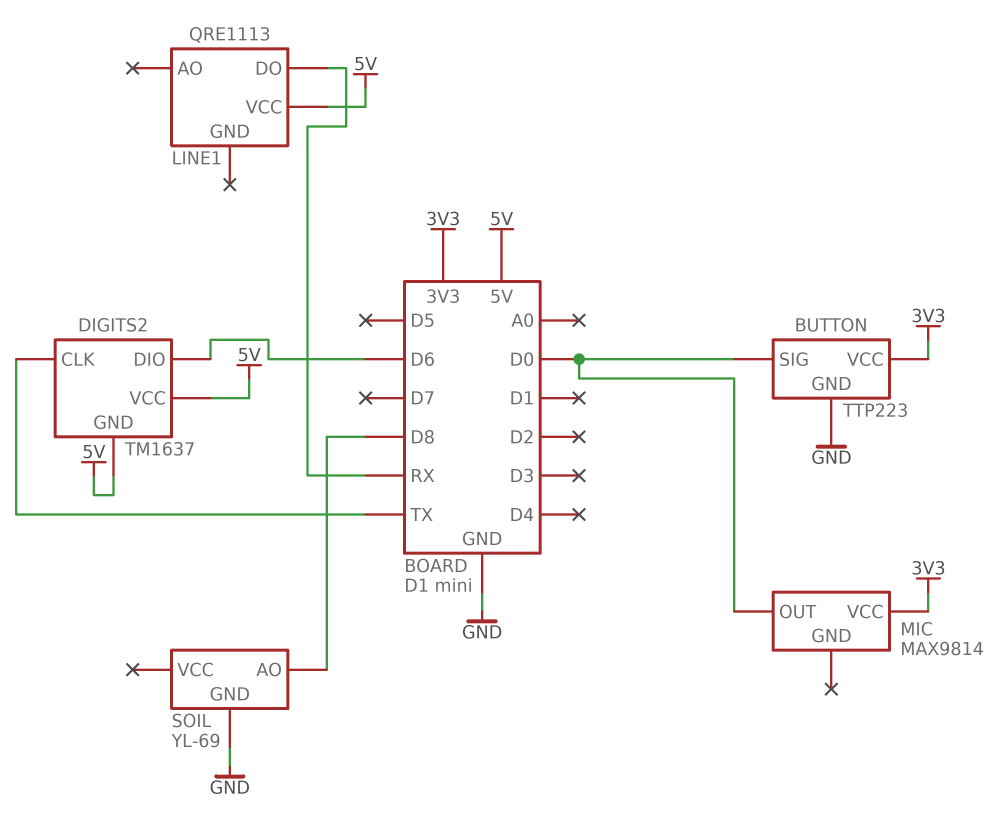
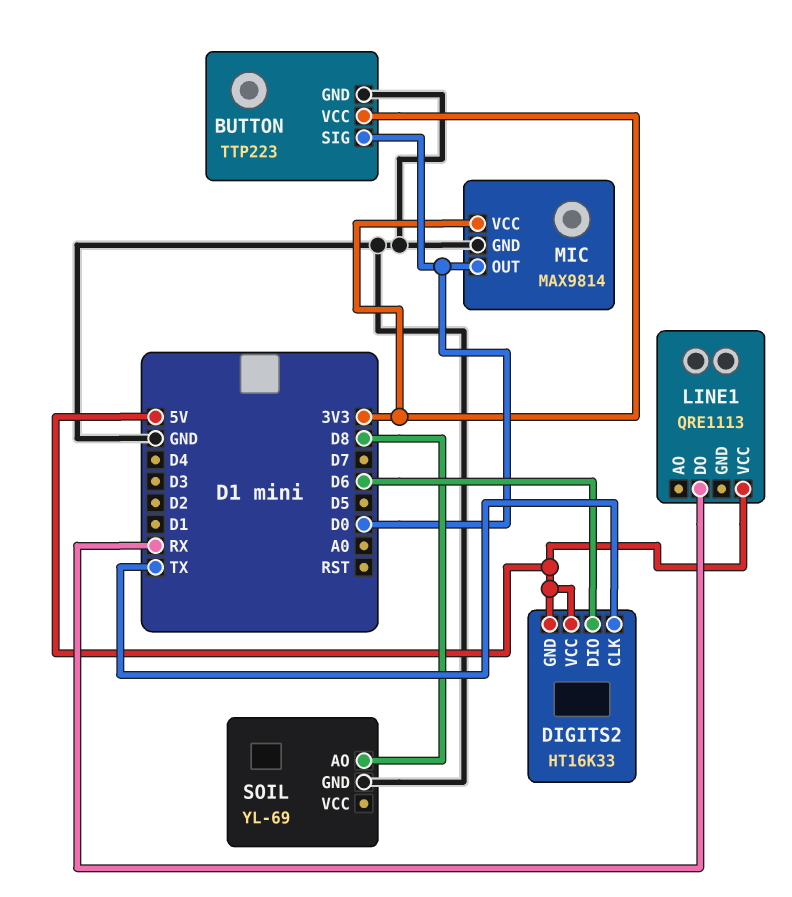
DIGITS2: TM1637 -> HT16K33
MIC pin GND: none -> GND

